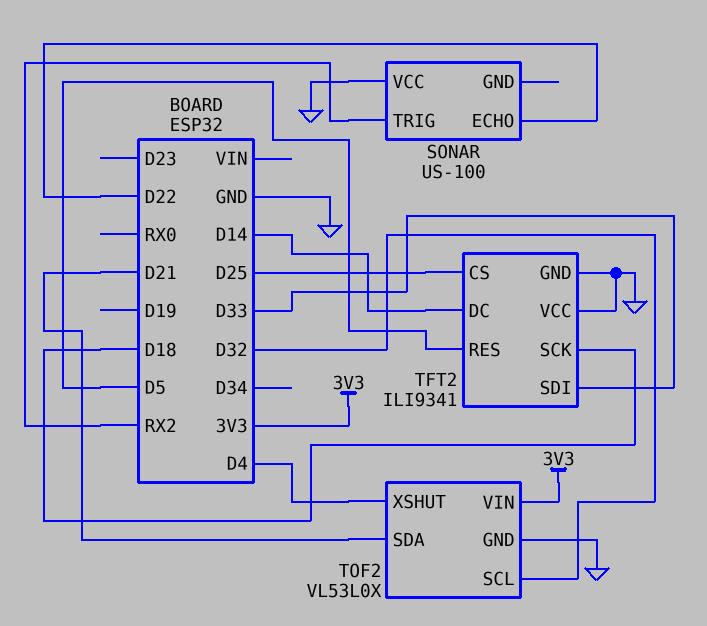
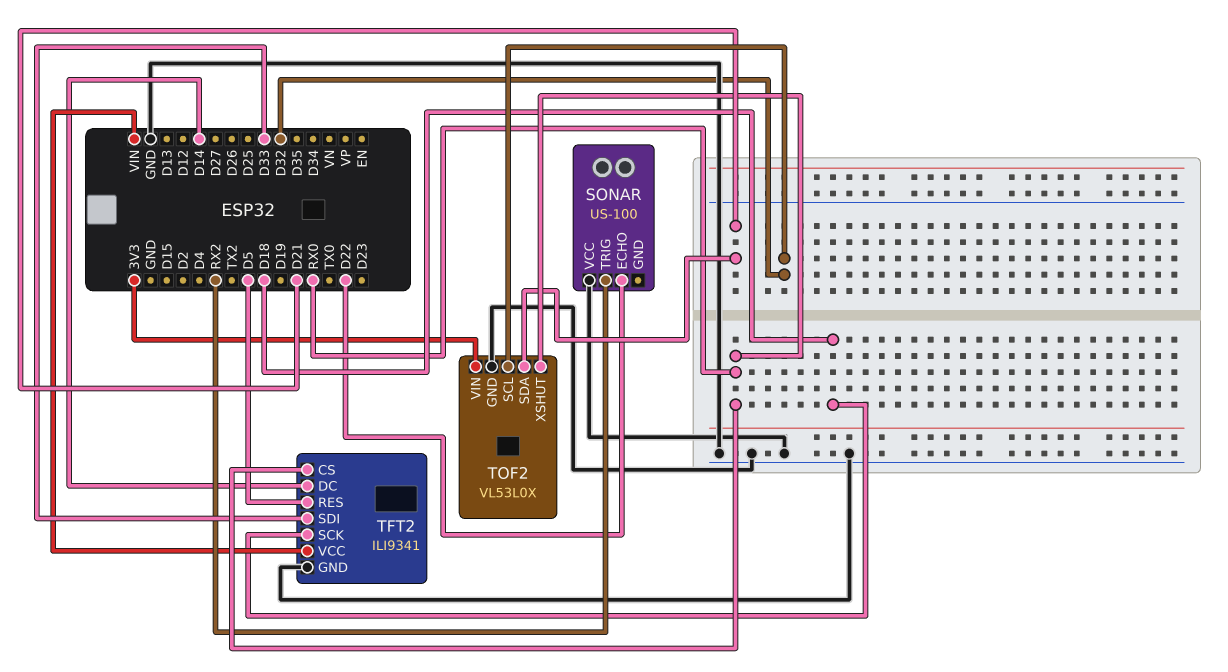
TFT2 pin CS: D25 -> RX0
TFT2 pin VCC: GND -> VIN
TOF2 pin XSHUT: D4 -> RX0

